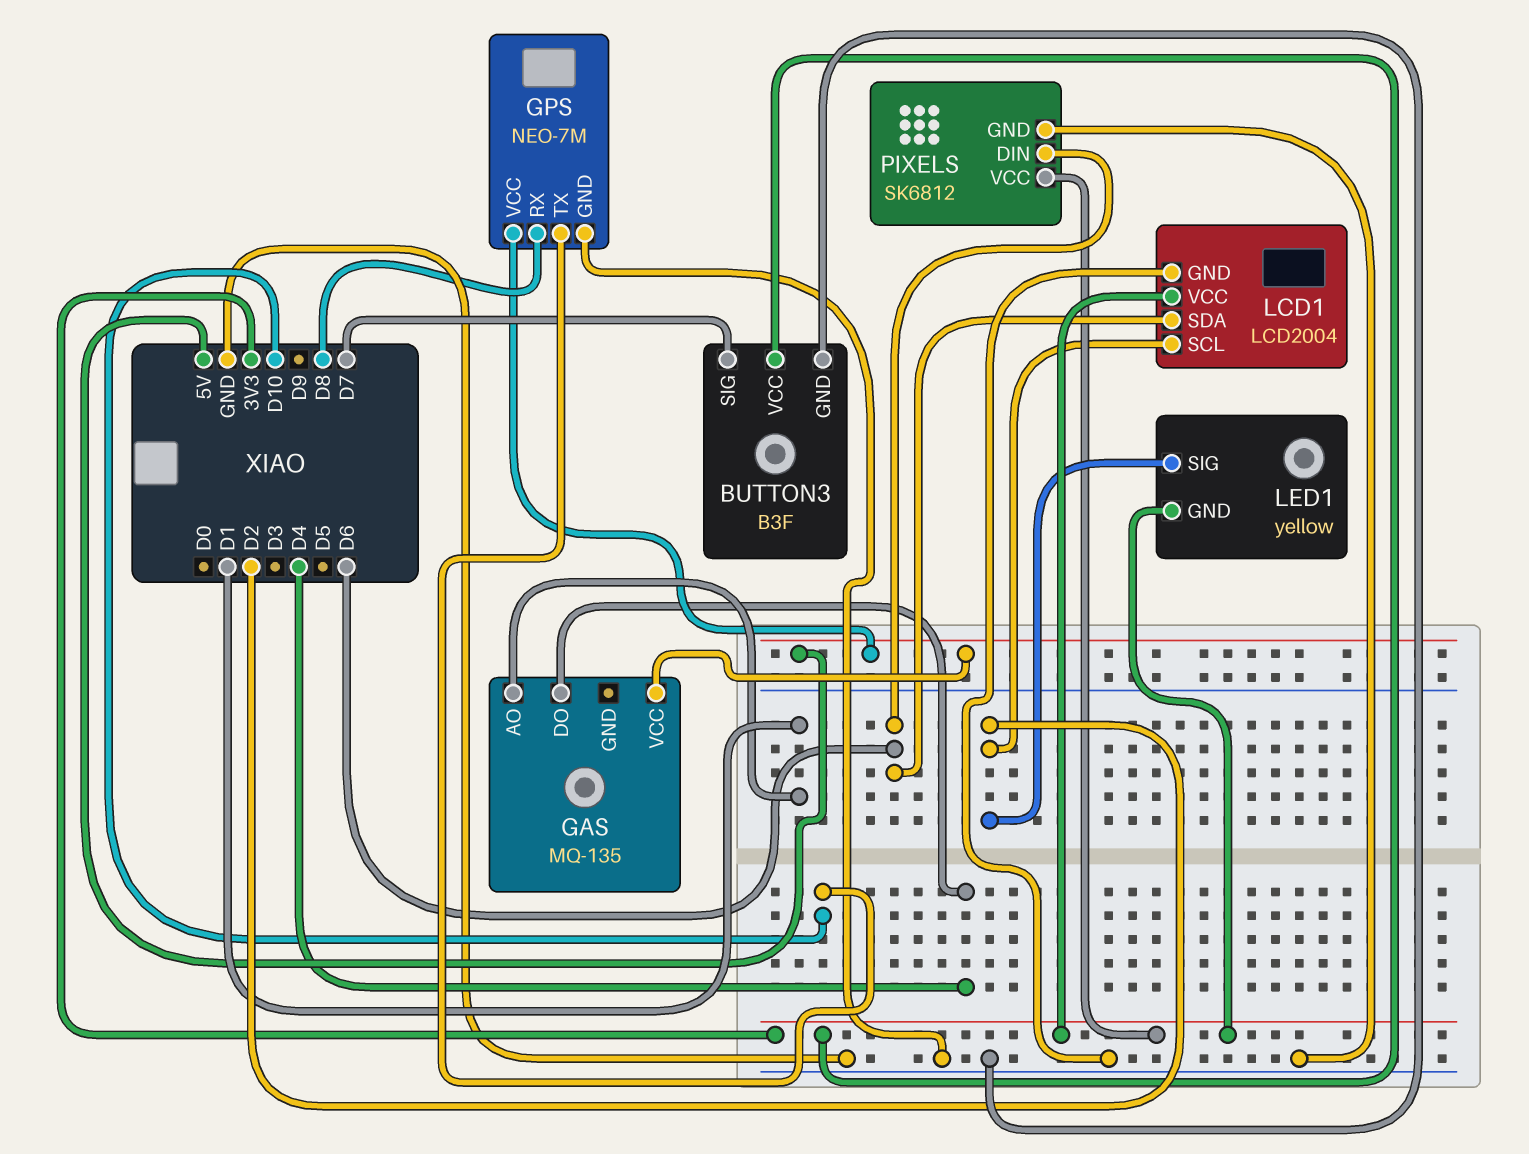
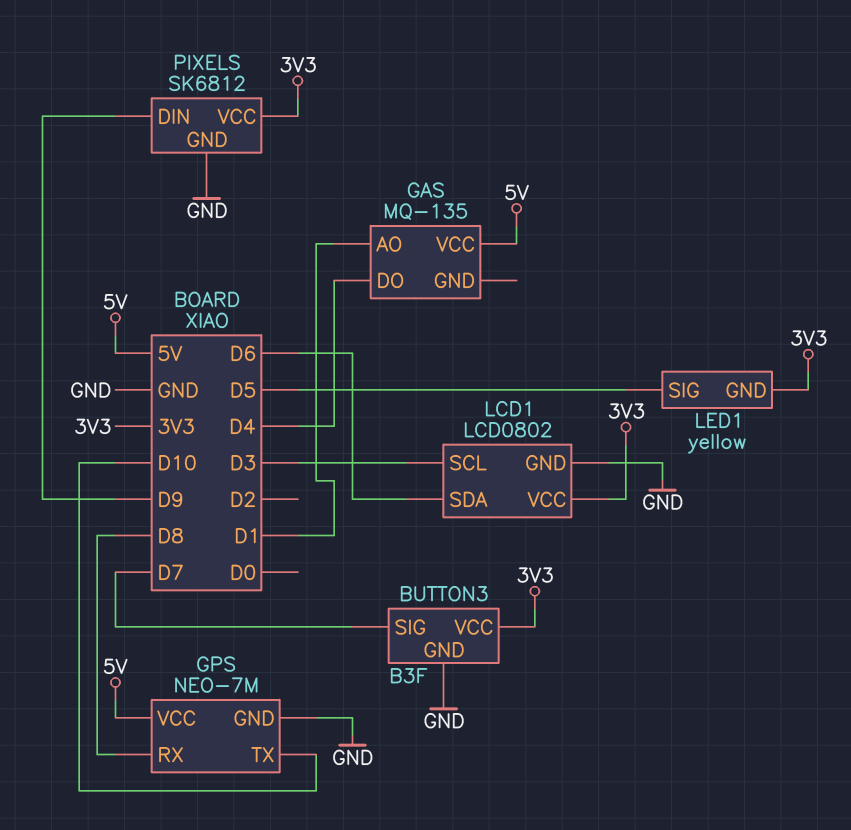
LCD1: LCD2004 -> LCD0802
LCD1 pin SCL: D2 -> D3
LED1 pin SIG: D2 -> D5
PIXELS pin DIN: D6 -> D9

